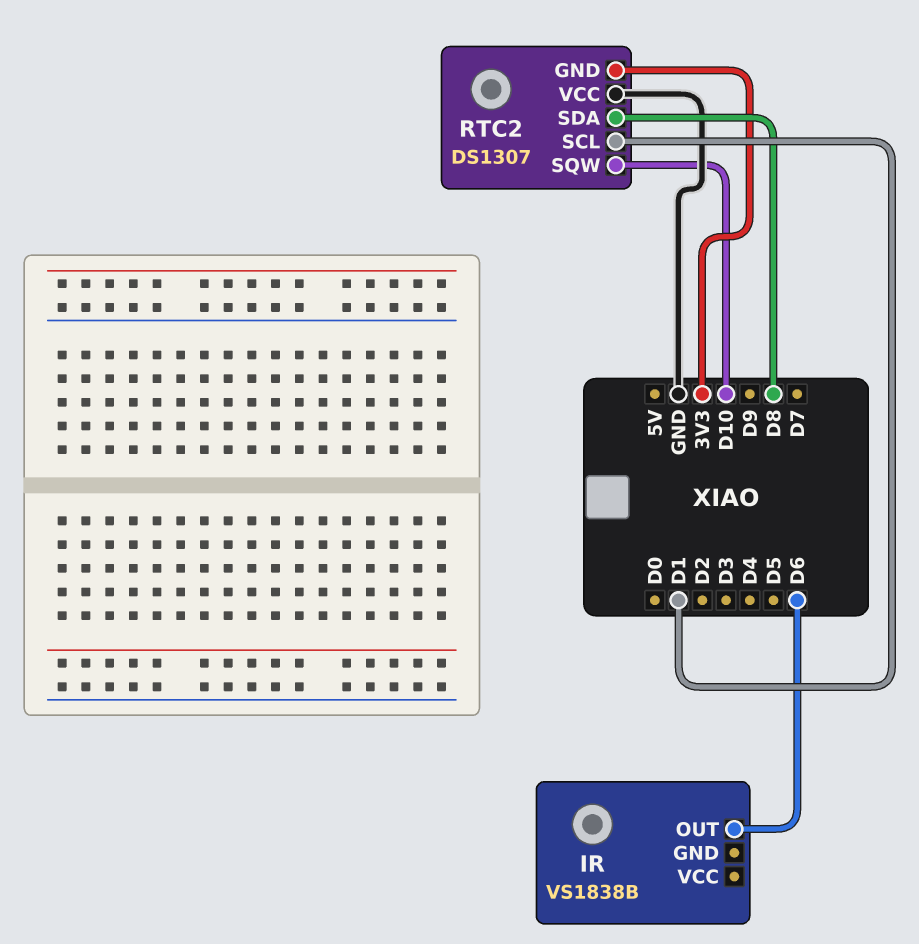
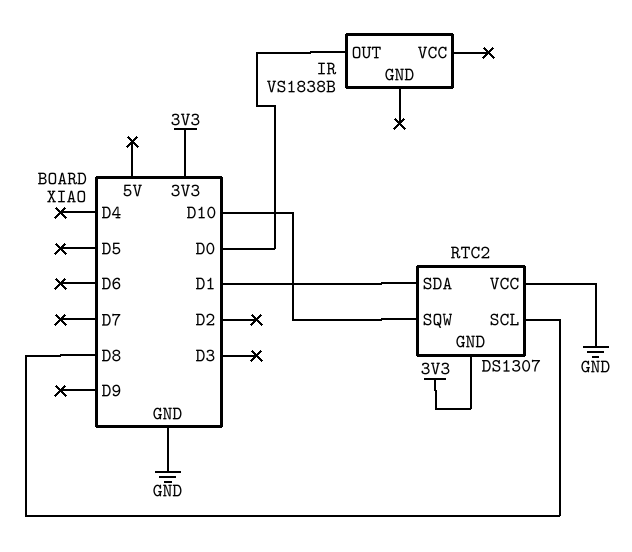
IR pin OUT: D6 -> D0
RTC2 pin SCL: D1 -> D8
RTC2 pin SDA: D8 -> D1

